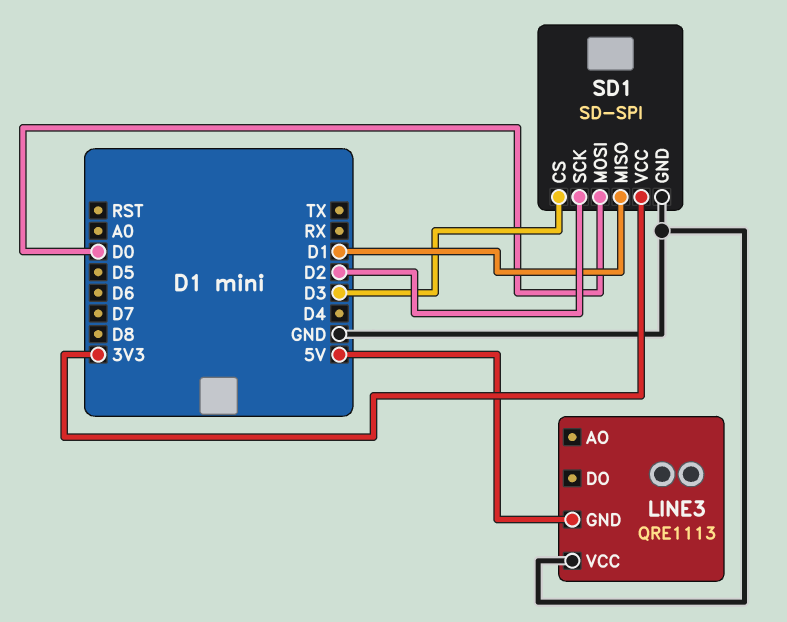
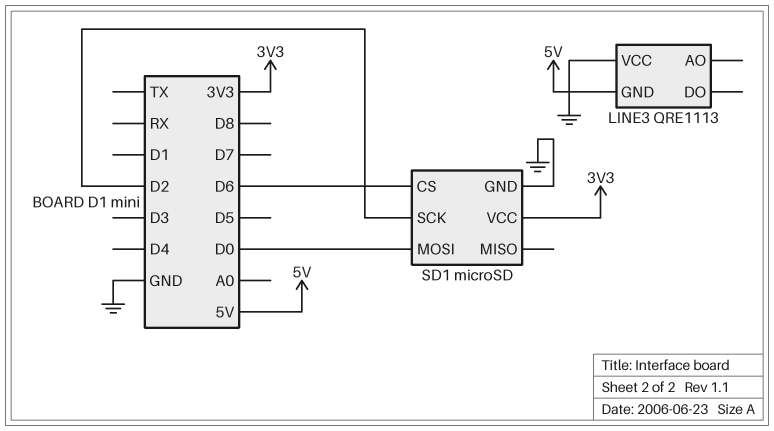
SD1: SD-SPI -> microSD
SD1 pin CS: D3 -> D6
SD1 pin MISO: D1 -> none

